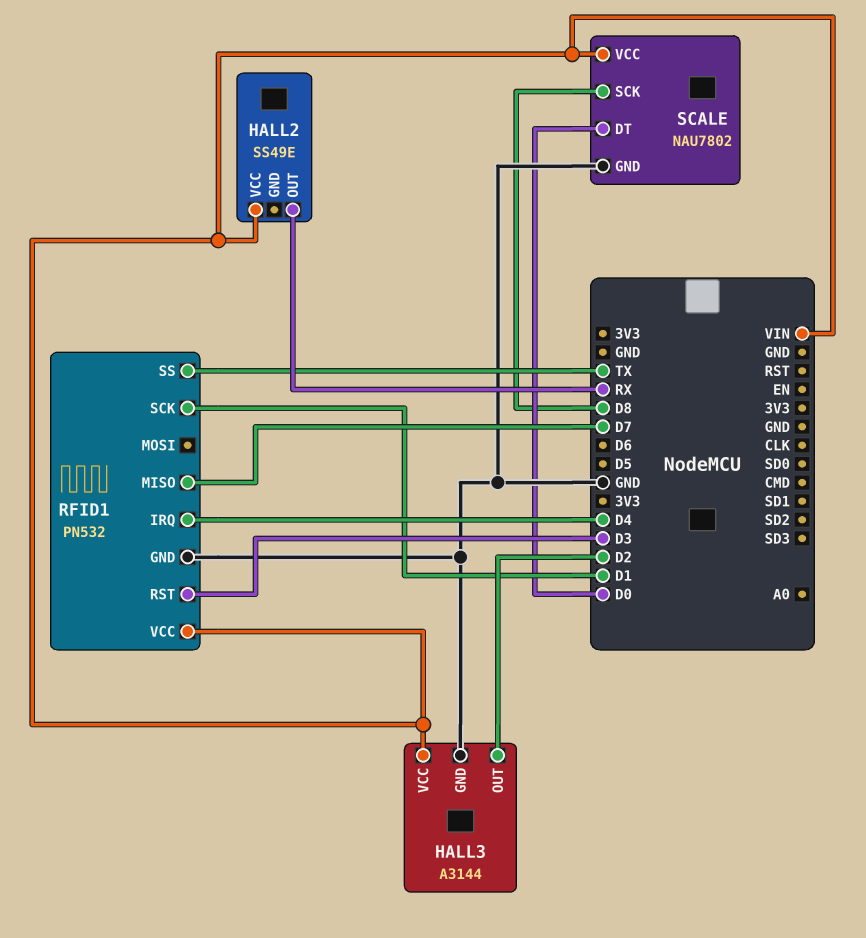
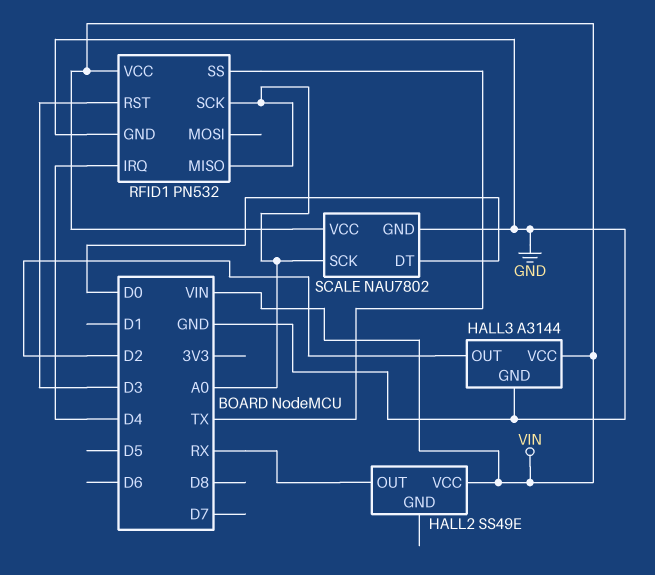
RFID1 pin MISO: D7 -> A0
RFID1 pin SCK: D1 -> A0
SCALE pin SCK: D8 -> A0

